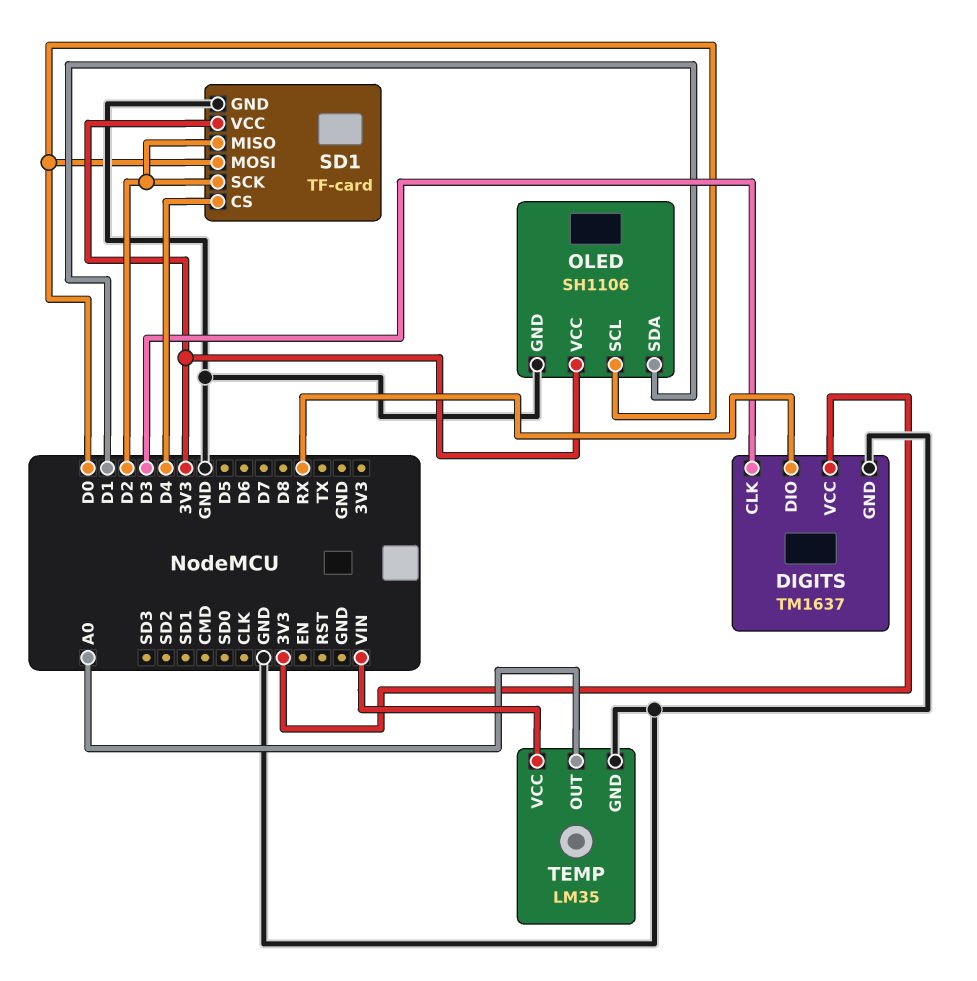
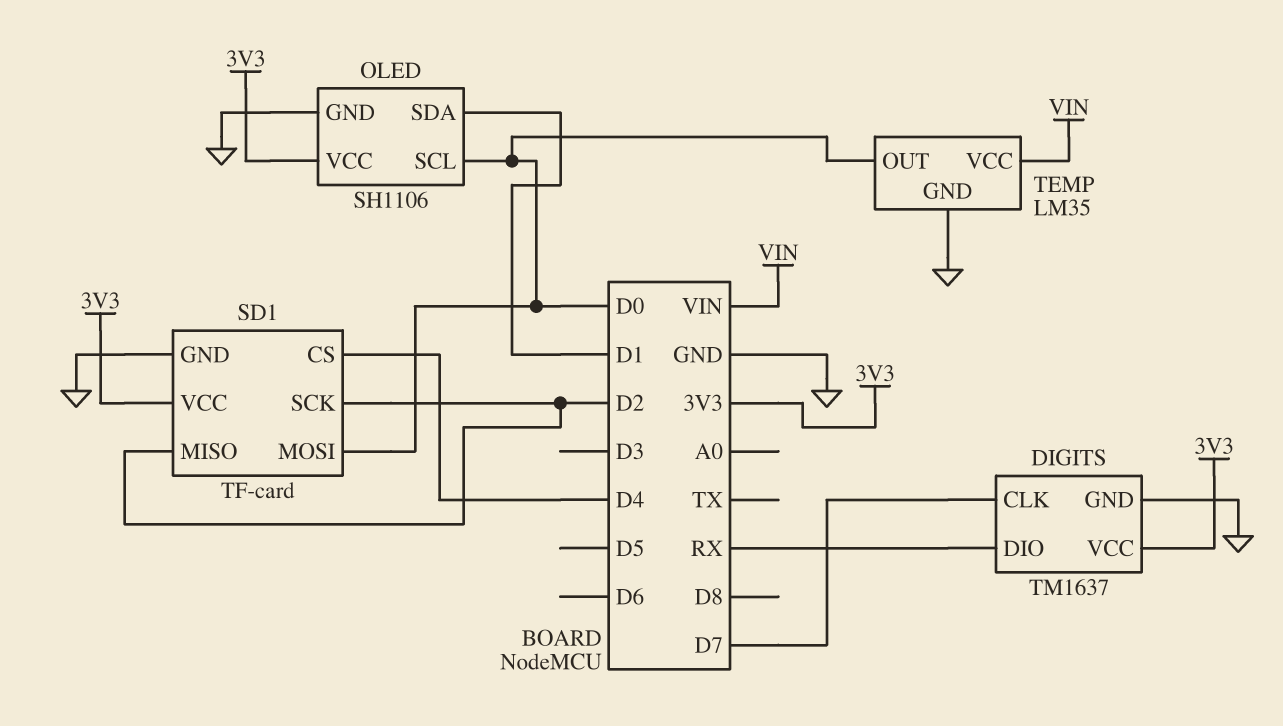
DIGITS pin CLK: D3 -> D7
TEMP pin OUT: A0 -> D0

